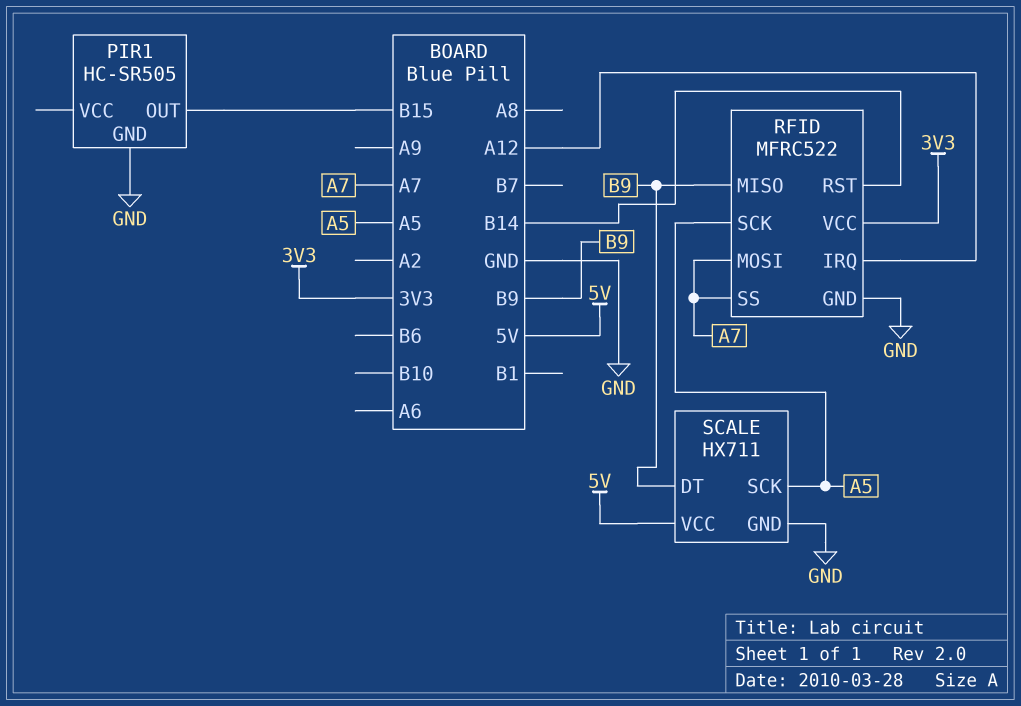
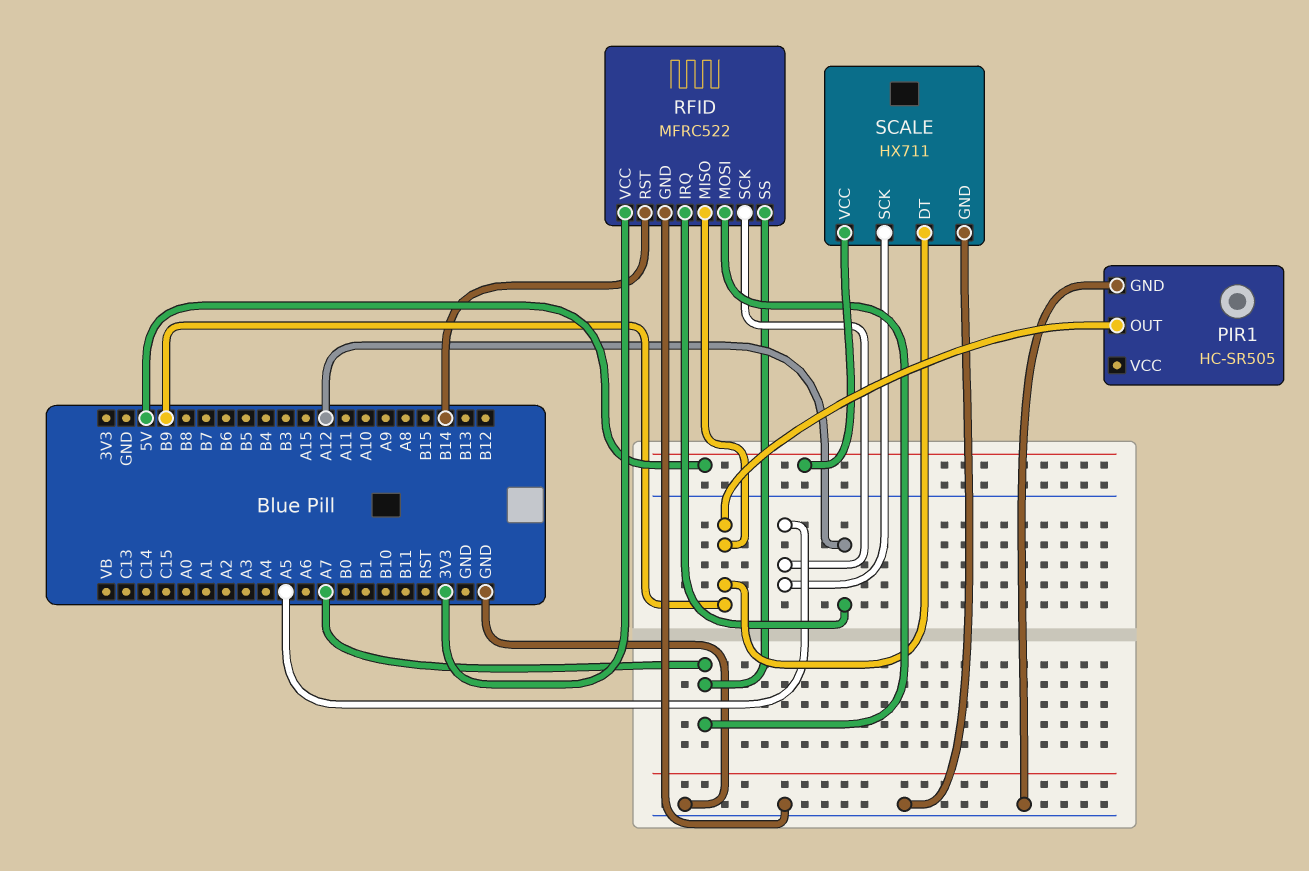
PIR1 pin OUT: B15 -> B9

